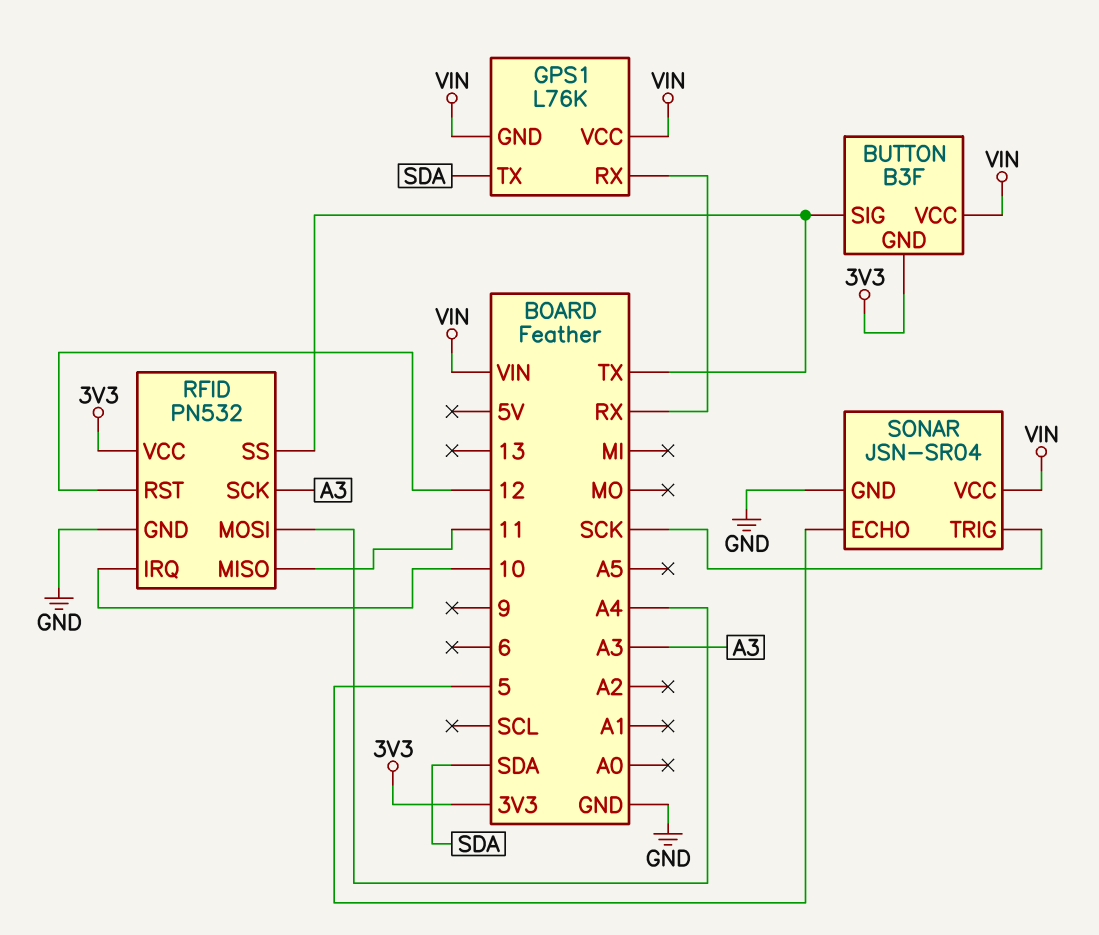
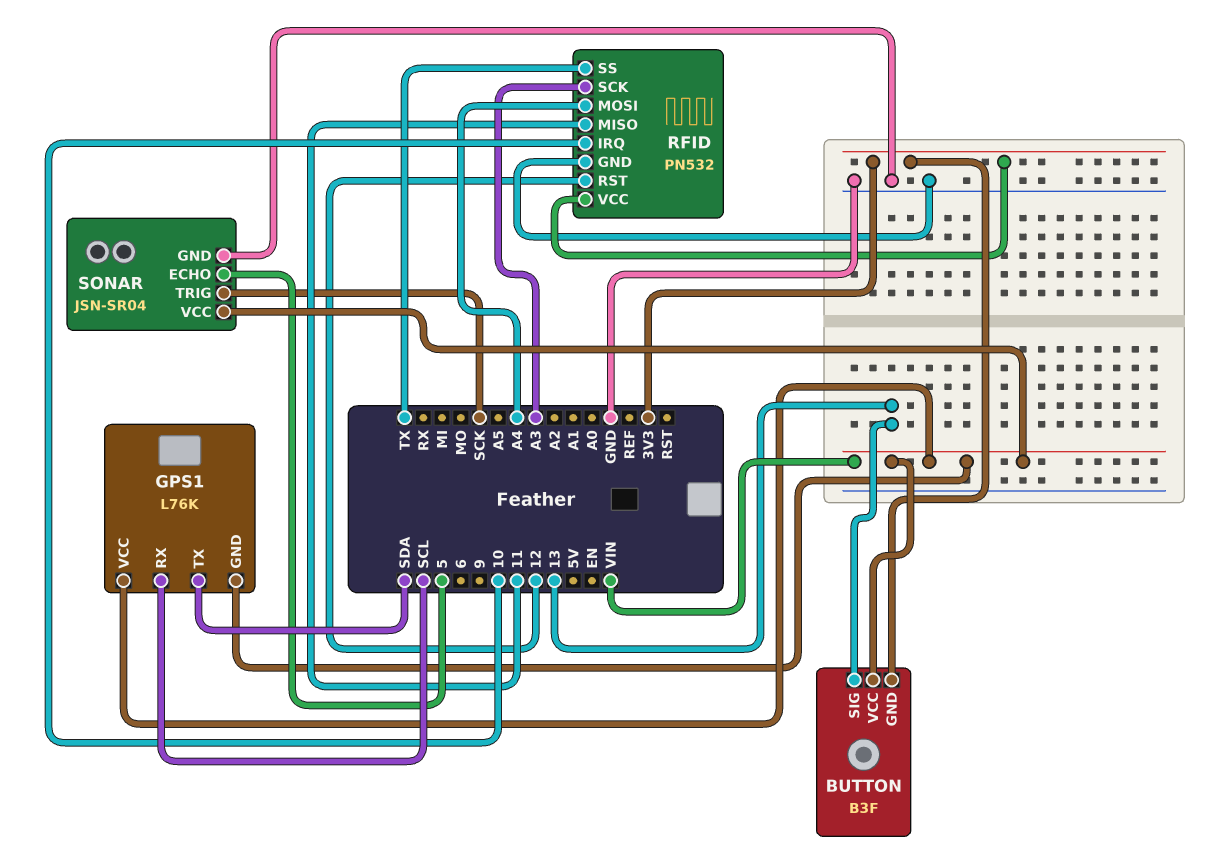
BUTTON pin SIG: TX -> 13
GPS1 pin RX: RX -> SCL

